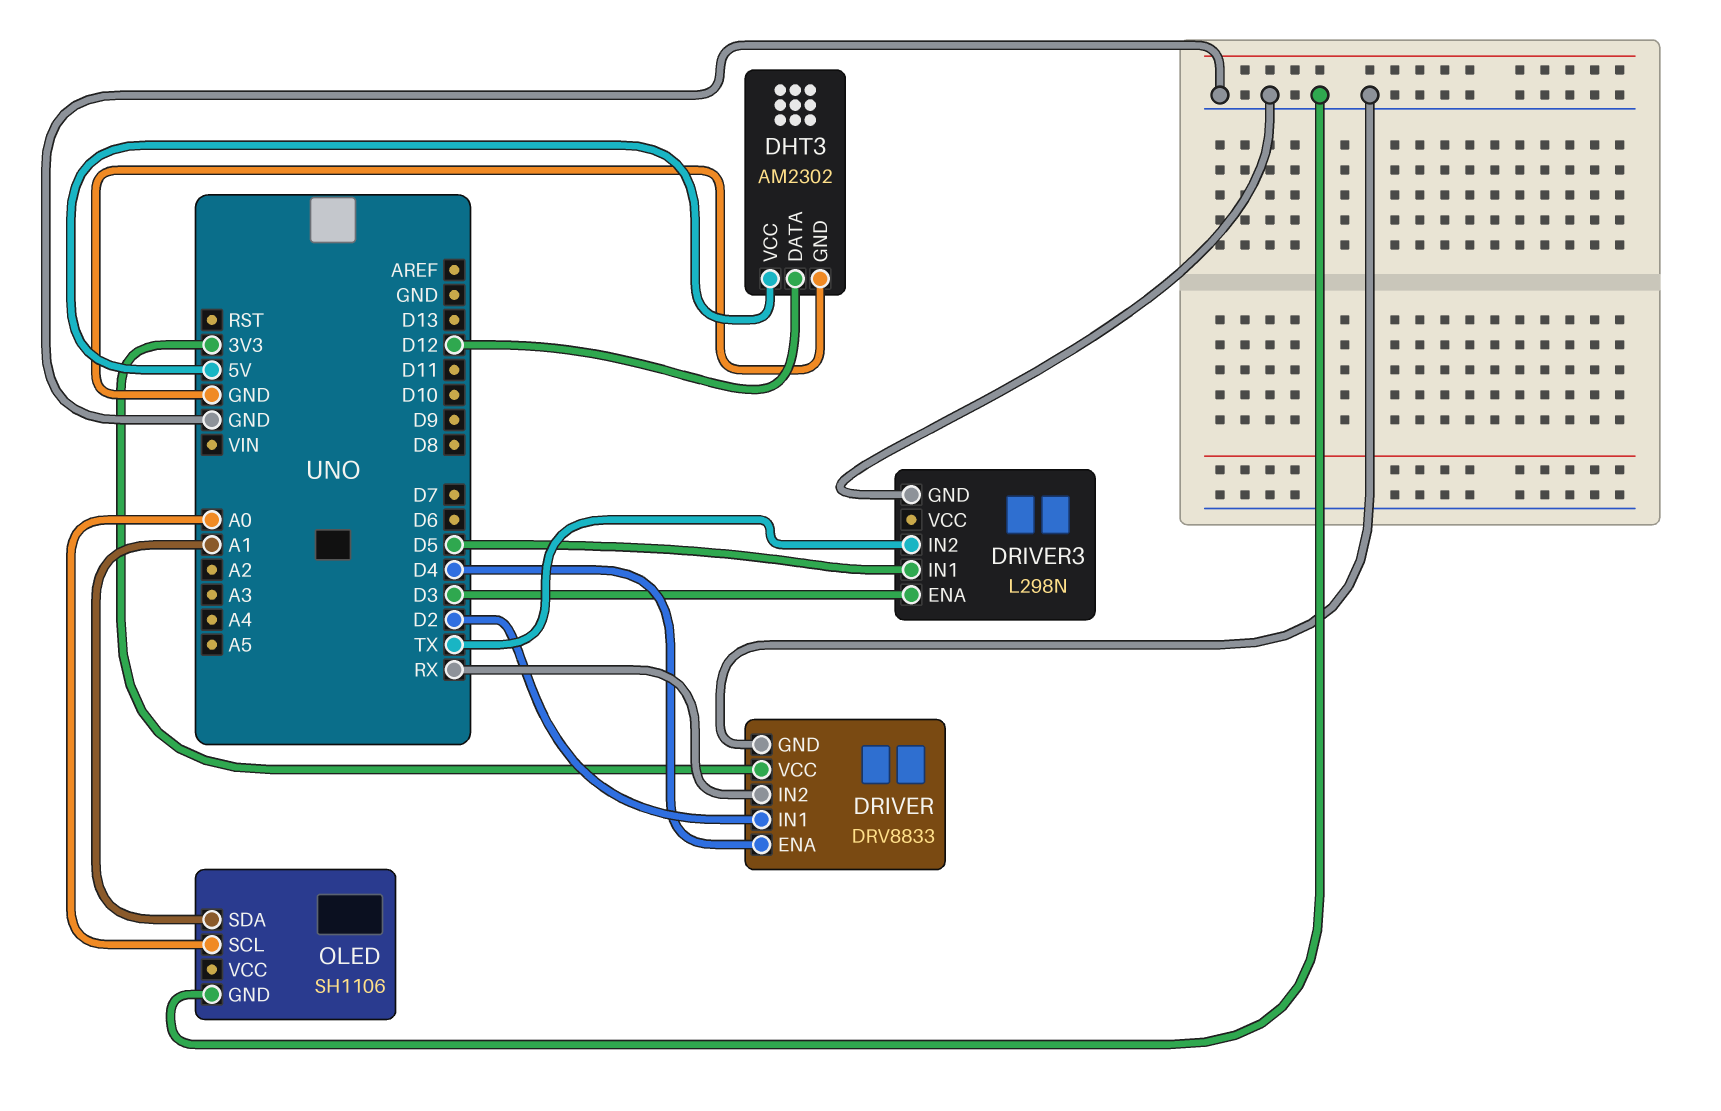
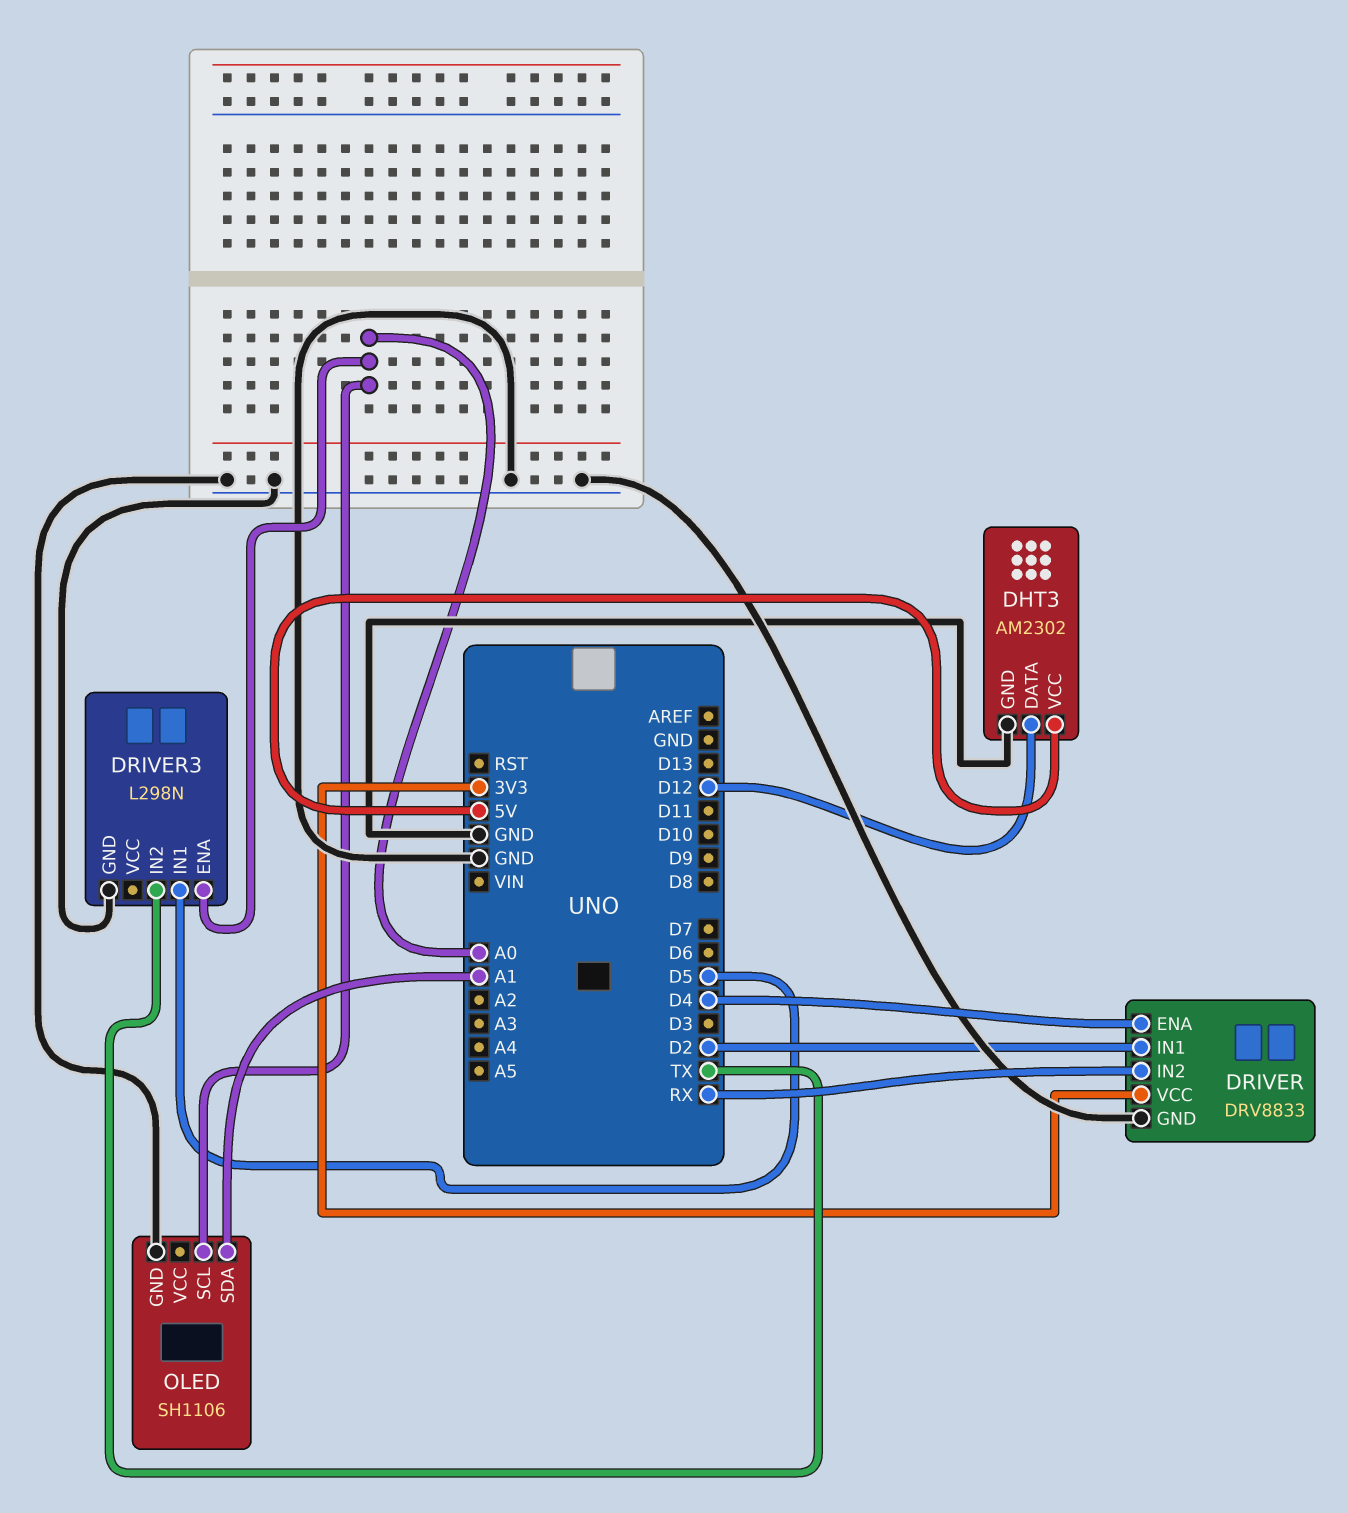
DRIVER3 pin ENA: D3 -> A0

